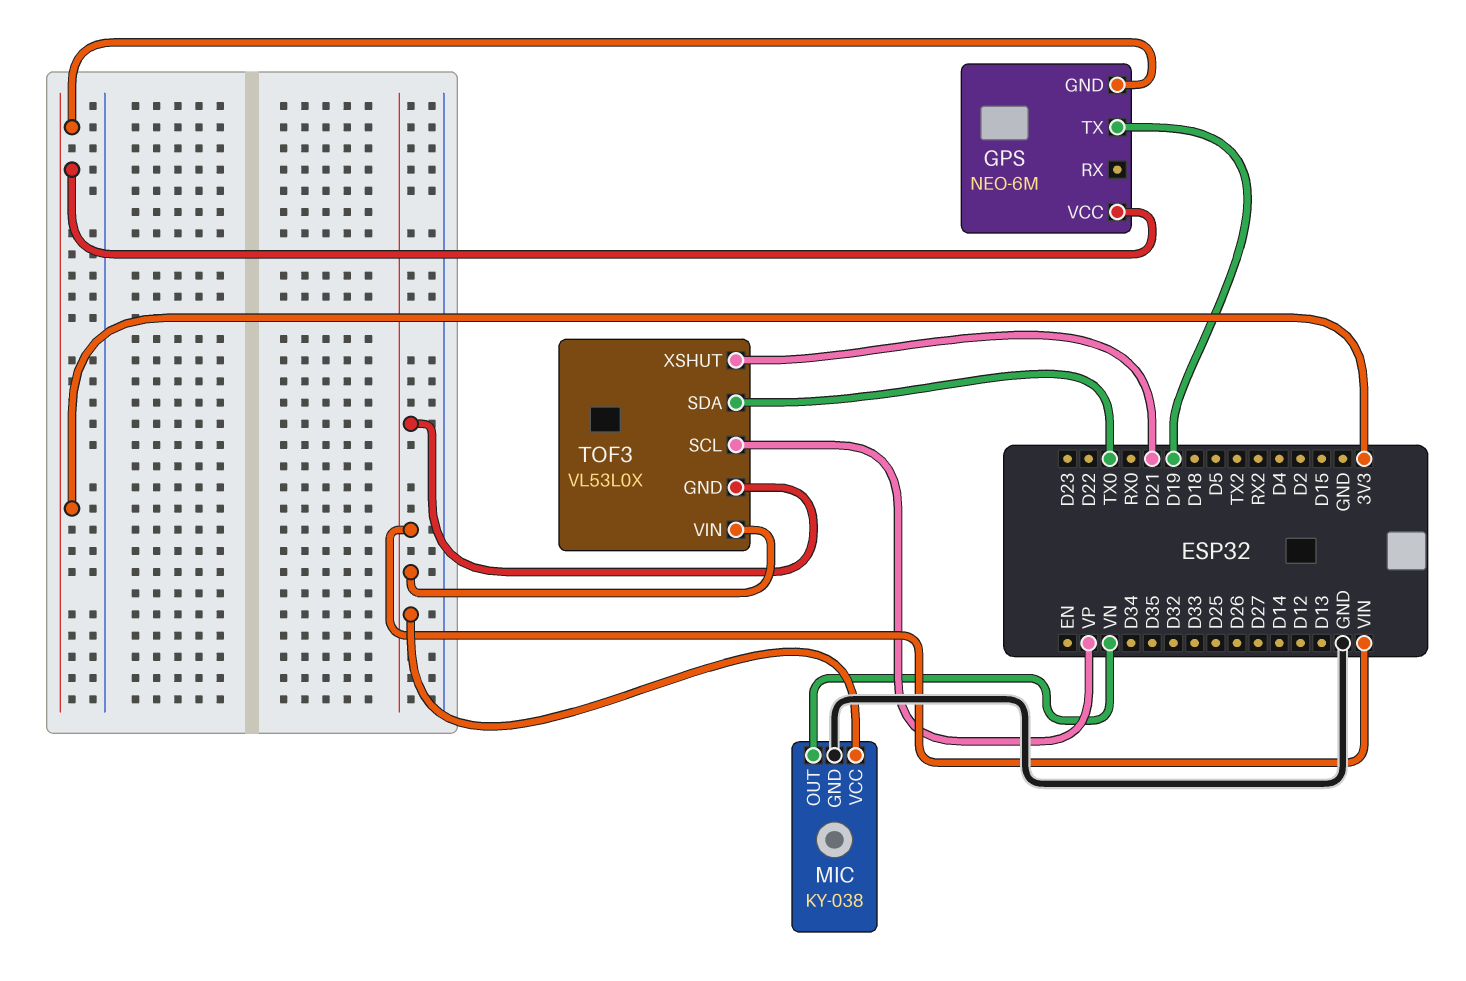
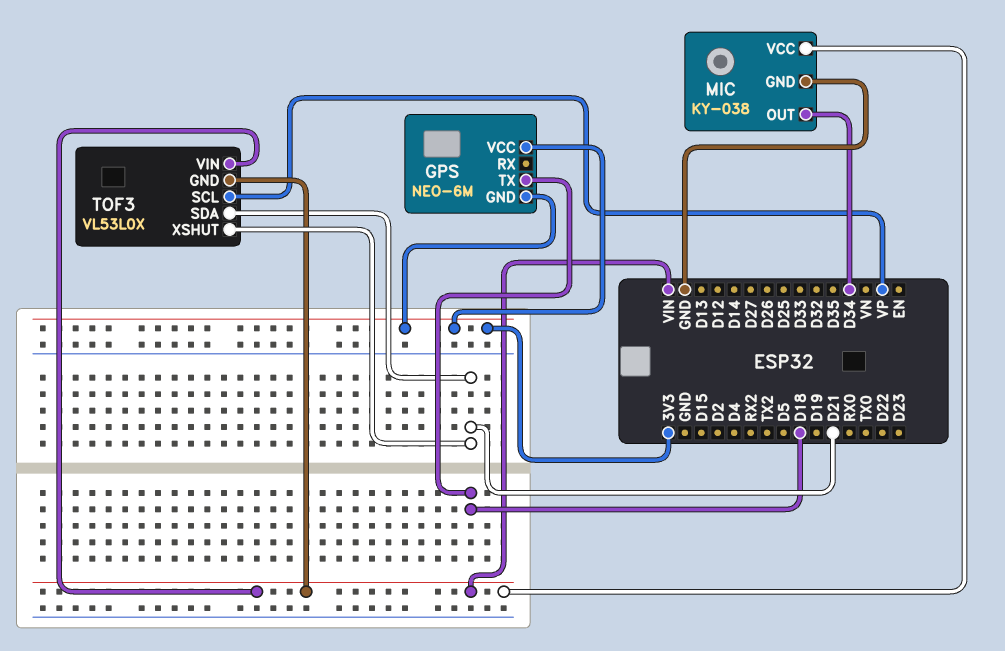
GPS pin TX: D19 -> D18
MIC pin OUT: VN -> D34
TOF3 pin SDA: TX0 -> D21

